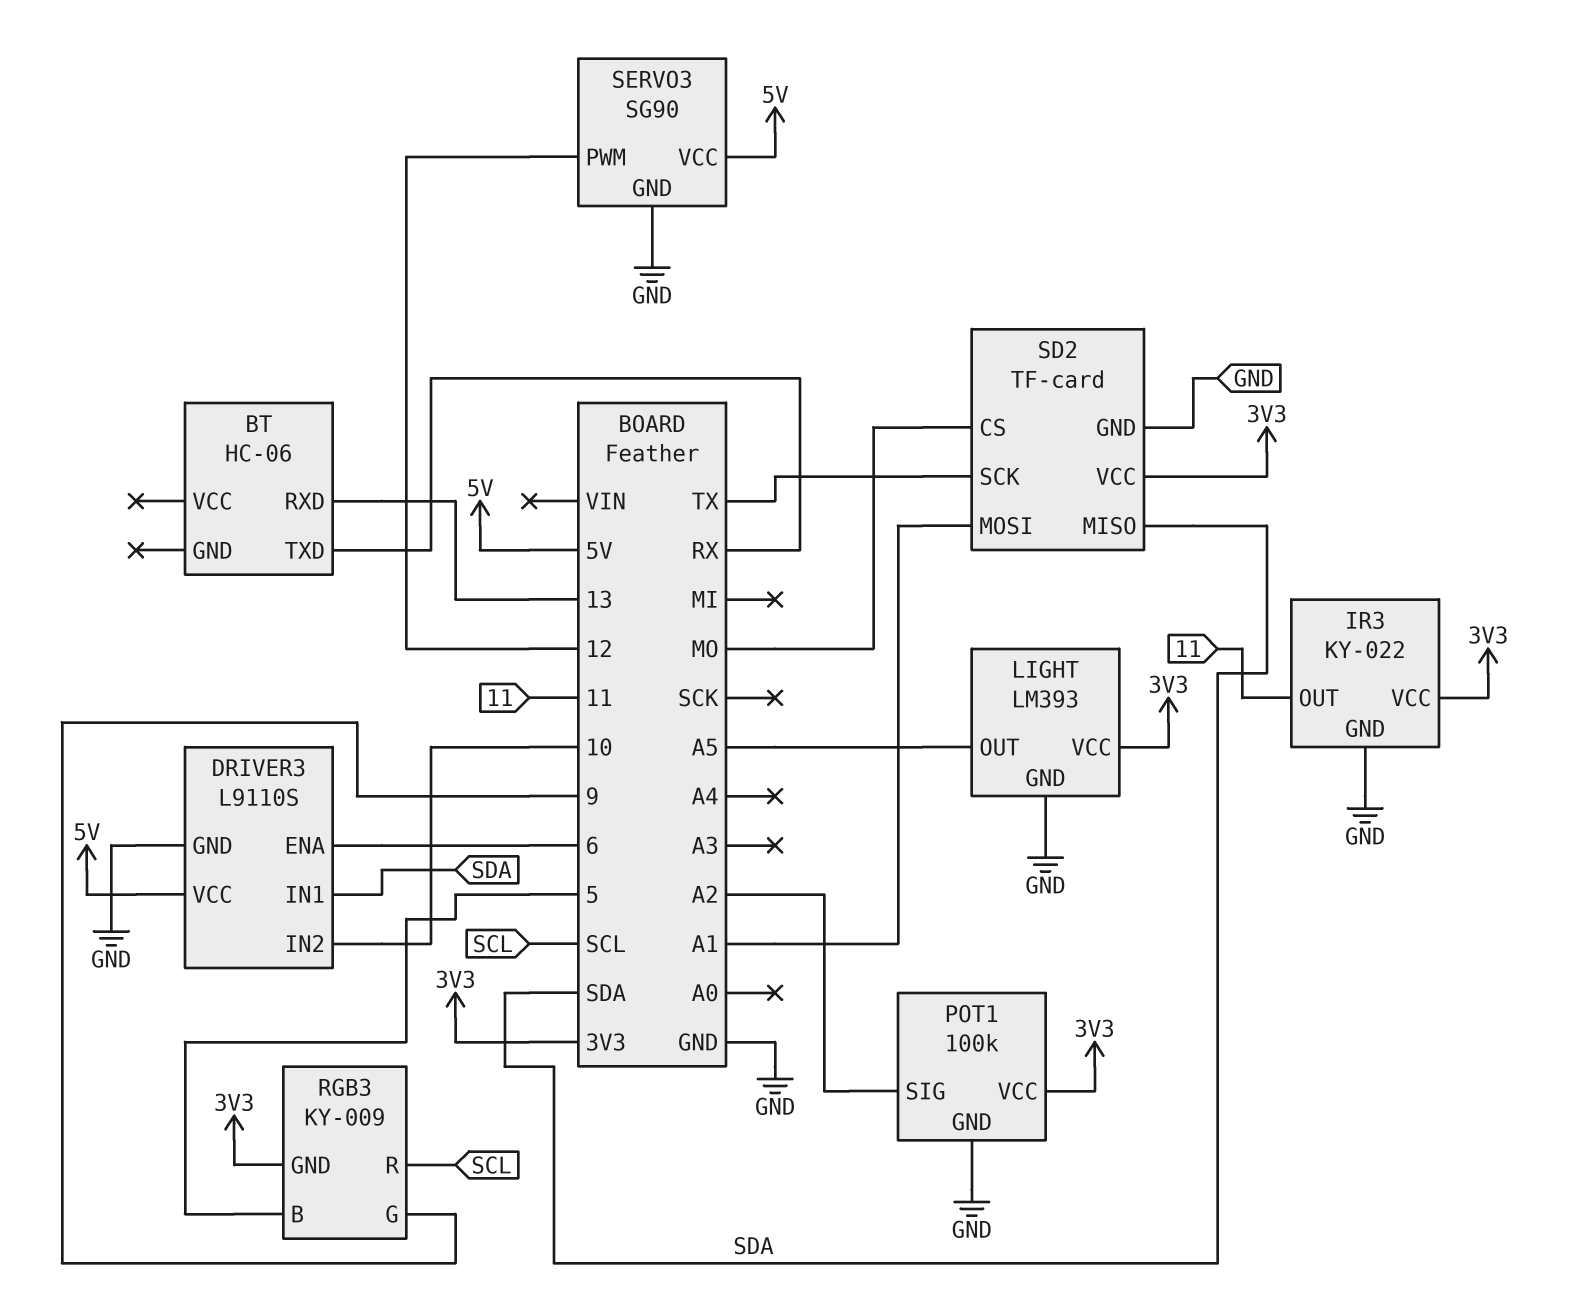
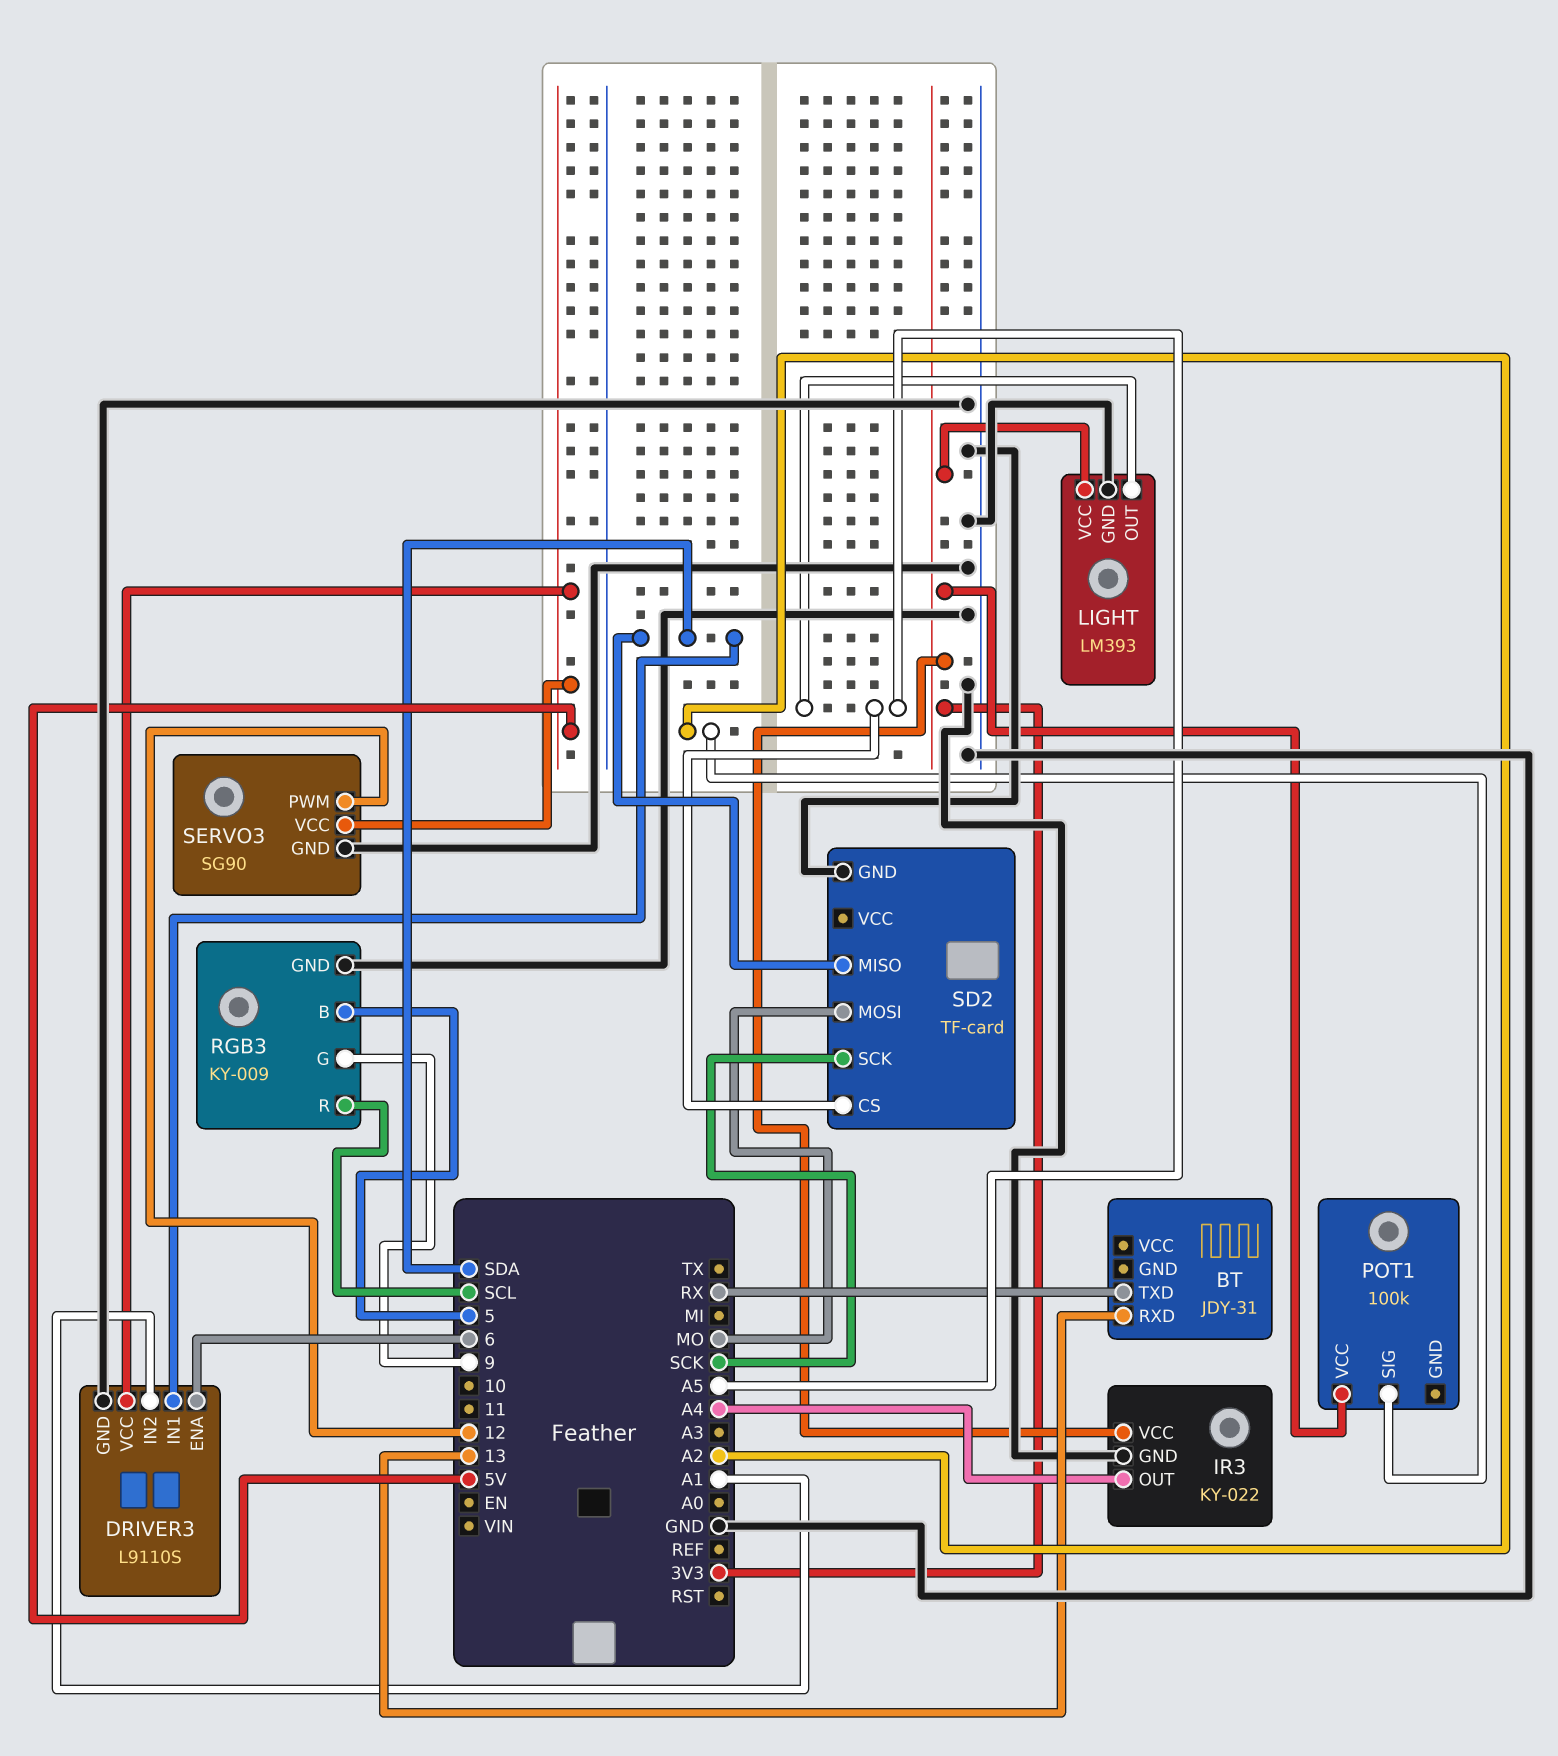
BT: HC-06 -> JDY-31
DRIVER3 pin IN2: 10 -> A1
IR3 pin OUT: 11 -> A4
POT1 pin GND: GND -> none
RGB3 pin GND: 3V3 -> GND
SD2 pin CS: MO -> A5
SD2 pin MOSI: A1 -> MO
SD2 pin SCK: TX -> SCK
SD2 pin VCC: 3V3 -> none

